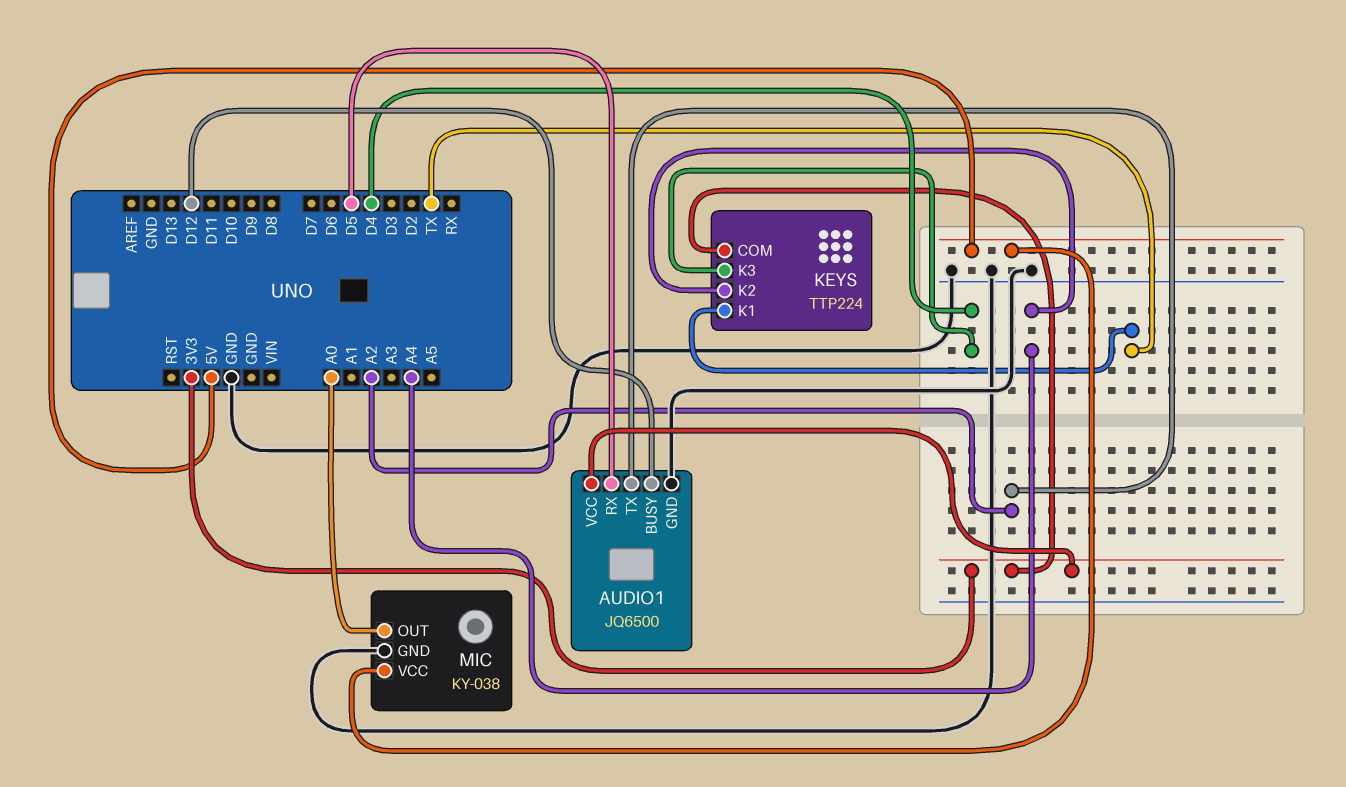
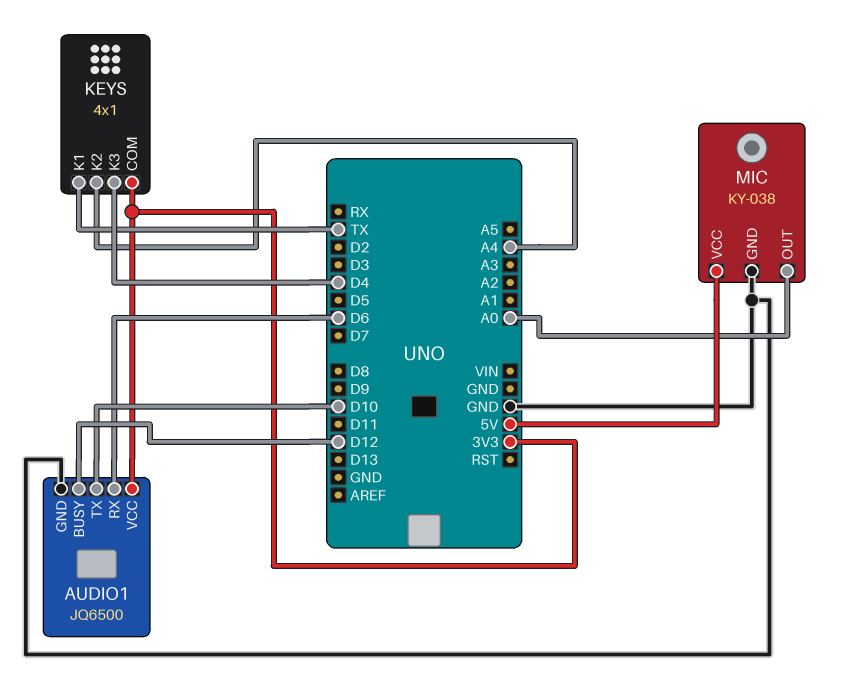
AUDIO1 pin RX: D5 -> D6
AUDIO1 pin TX: A2 -> D10
KEYS: TTP224 -> 4x1

